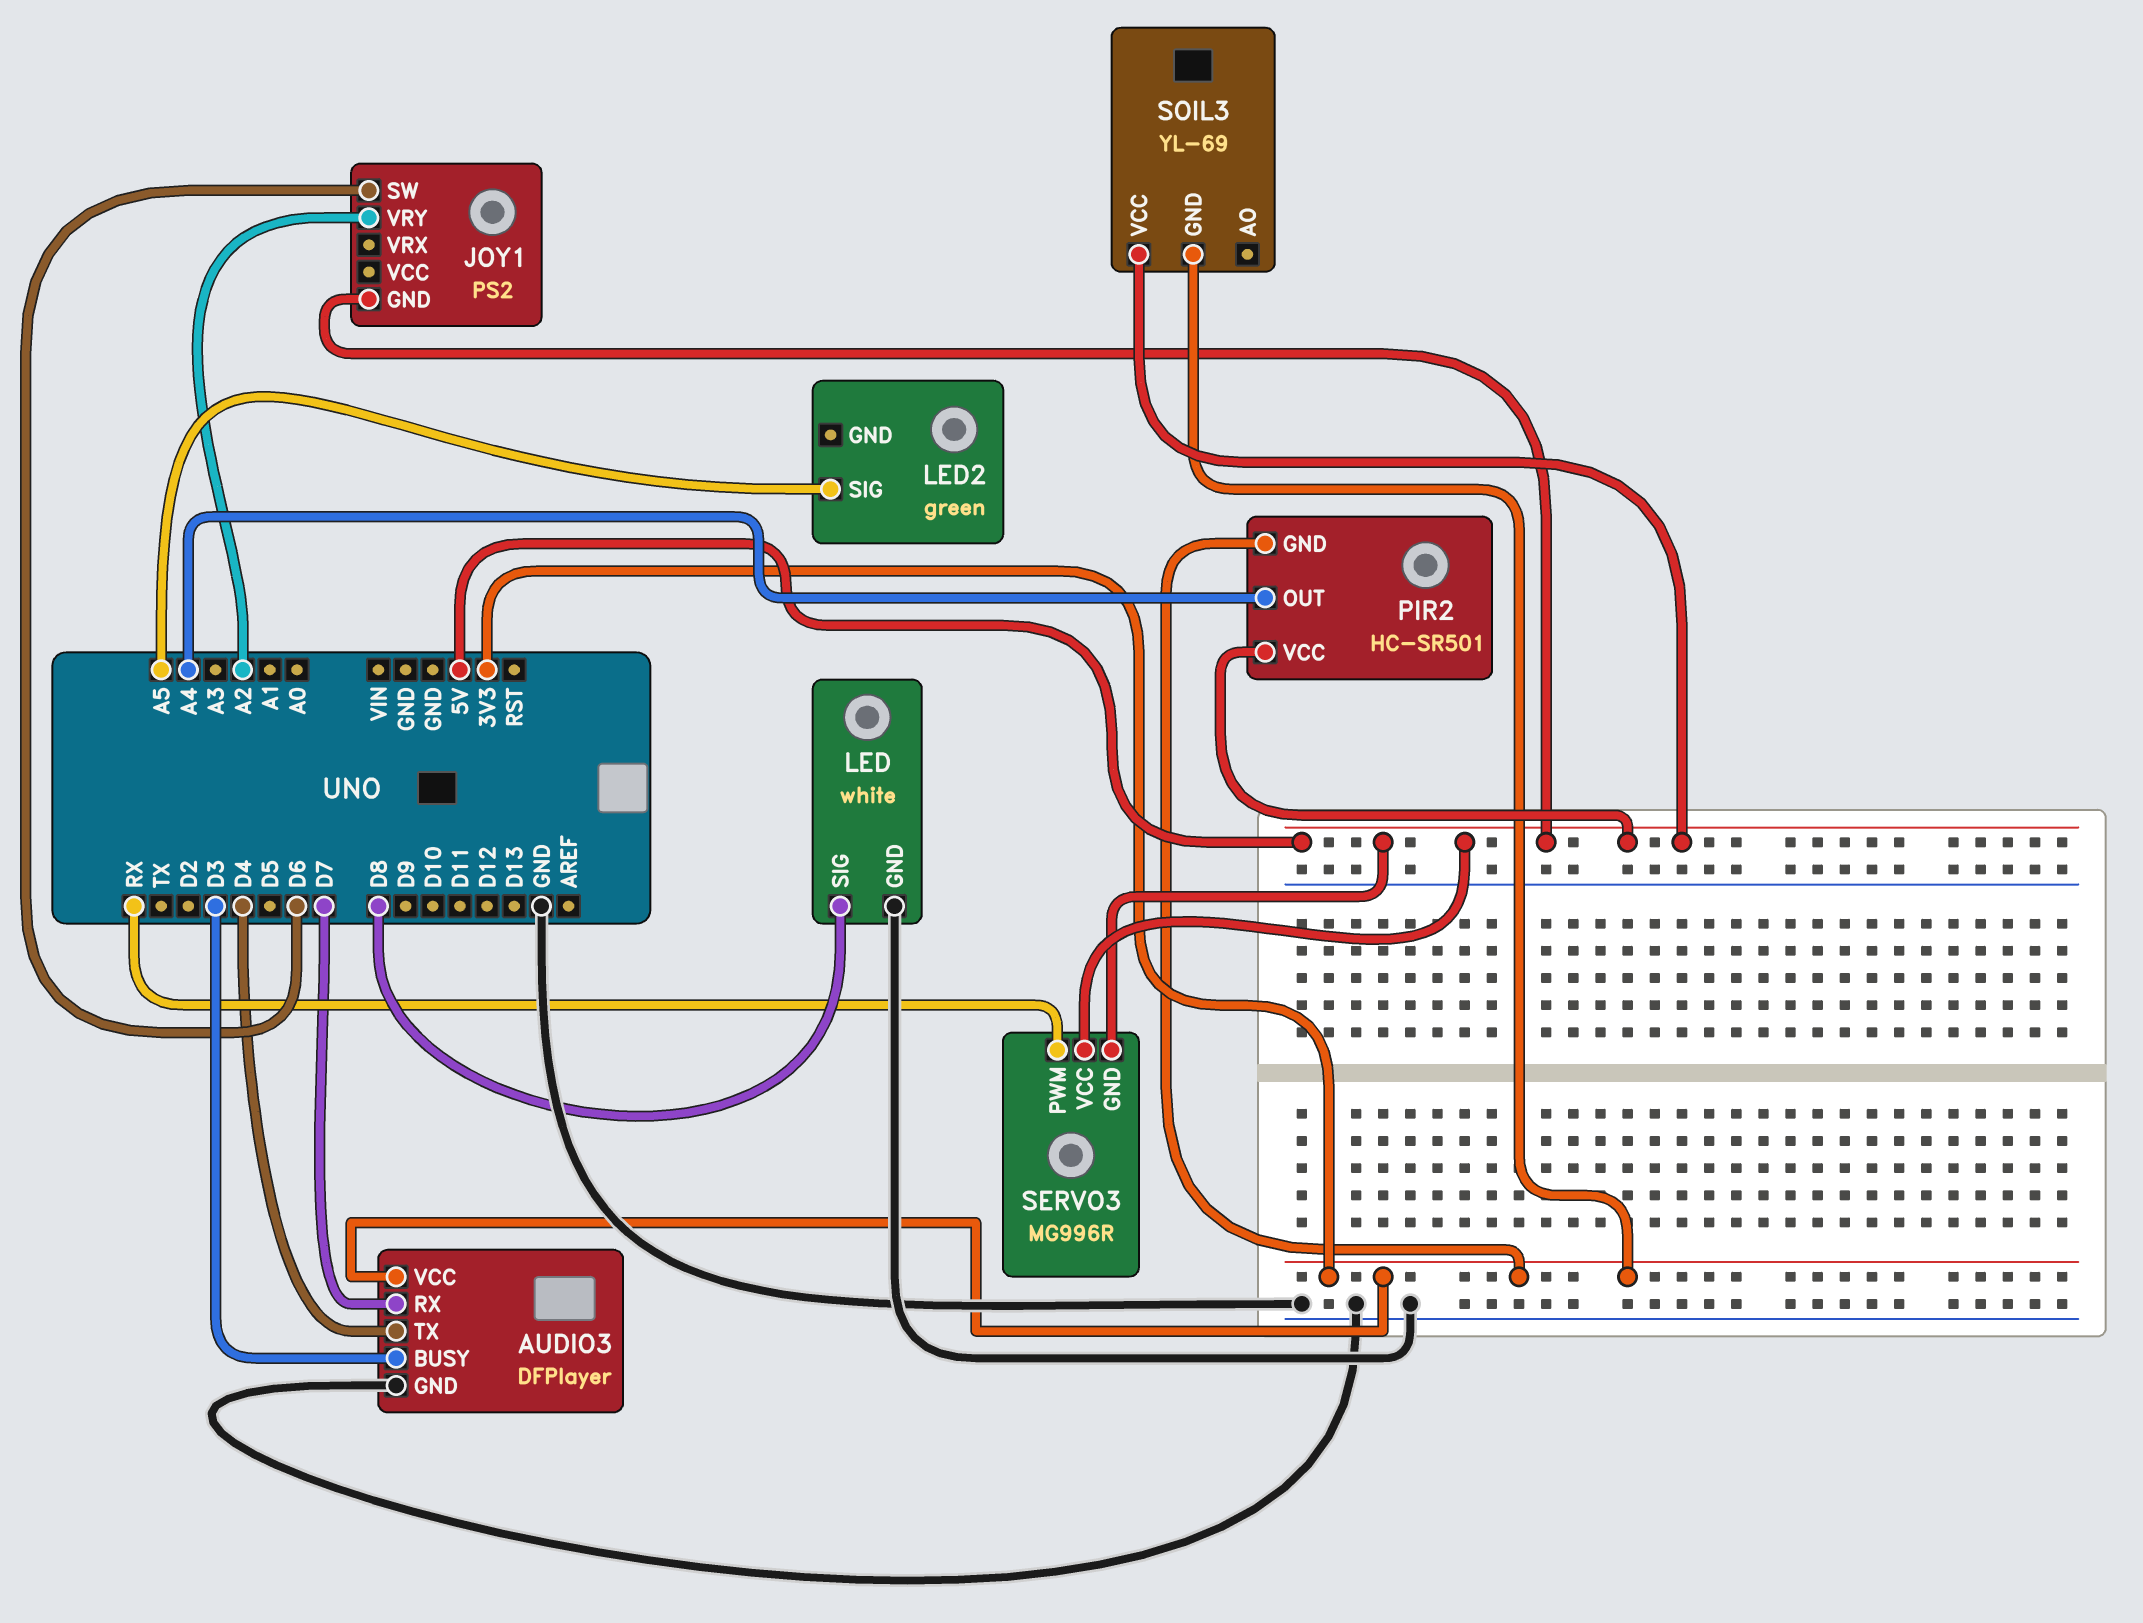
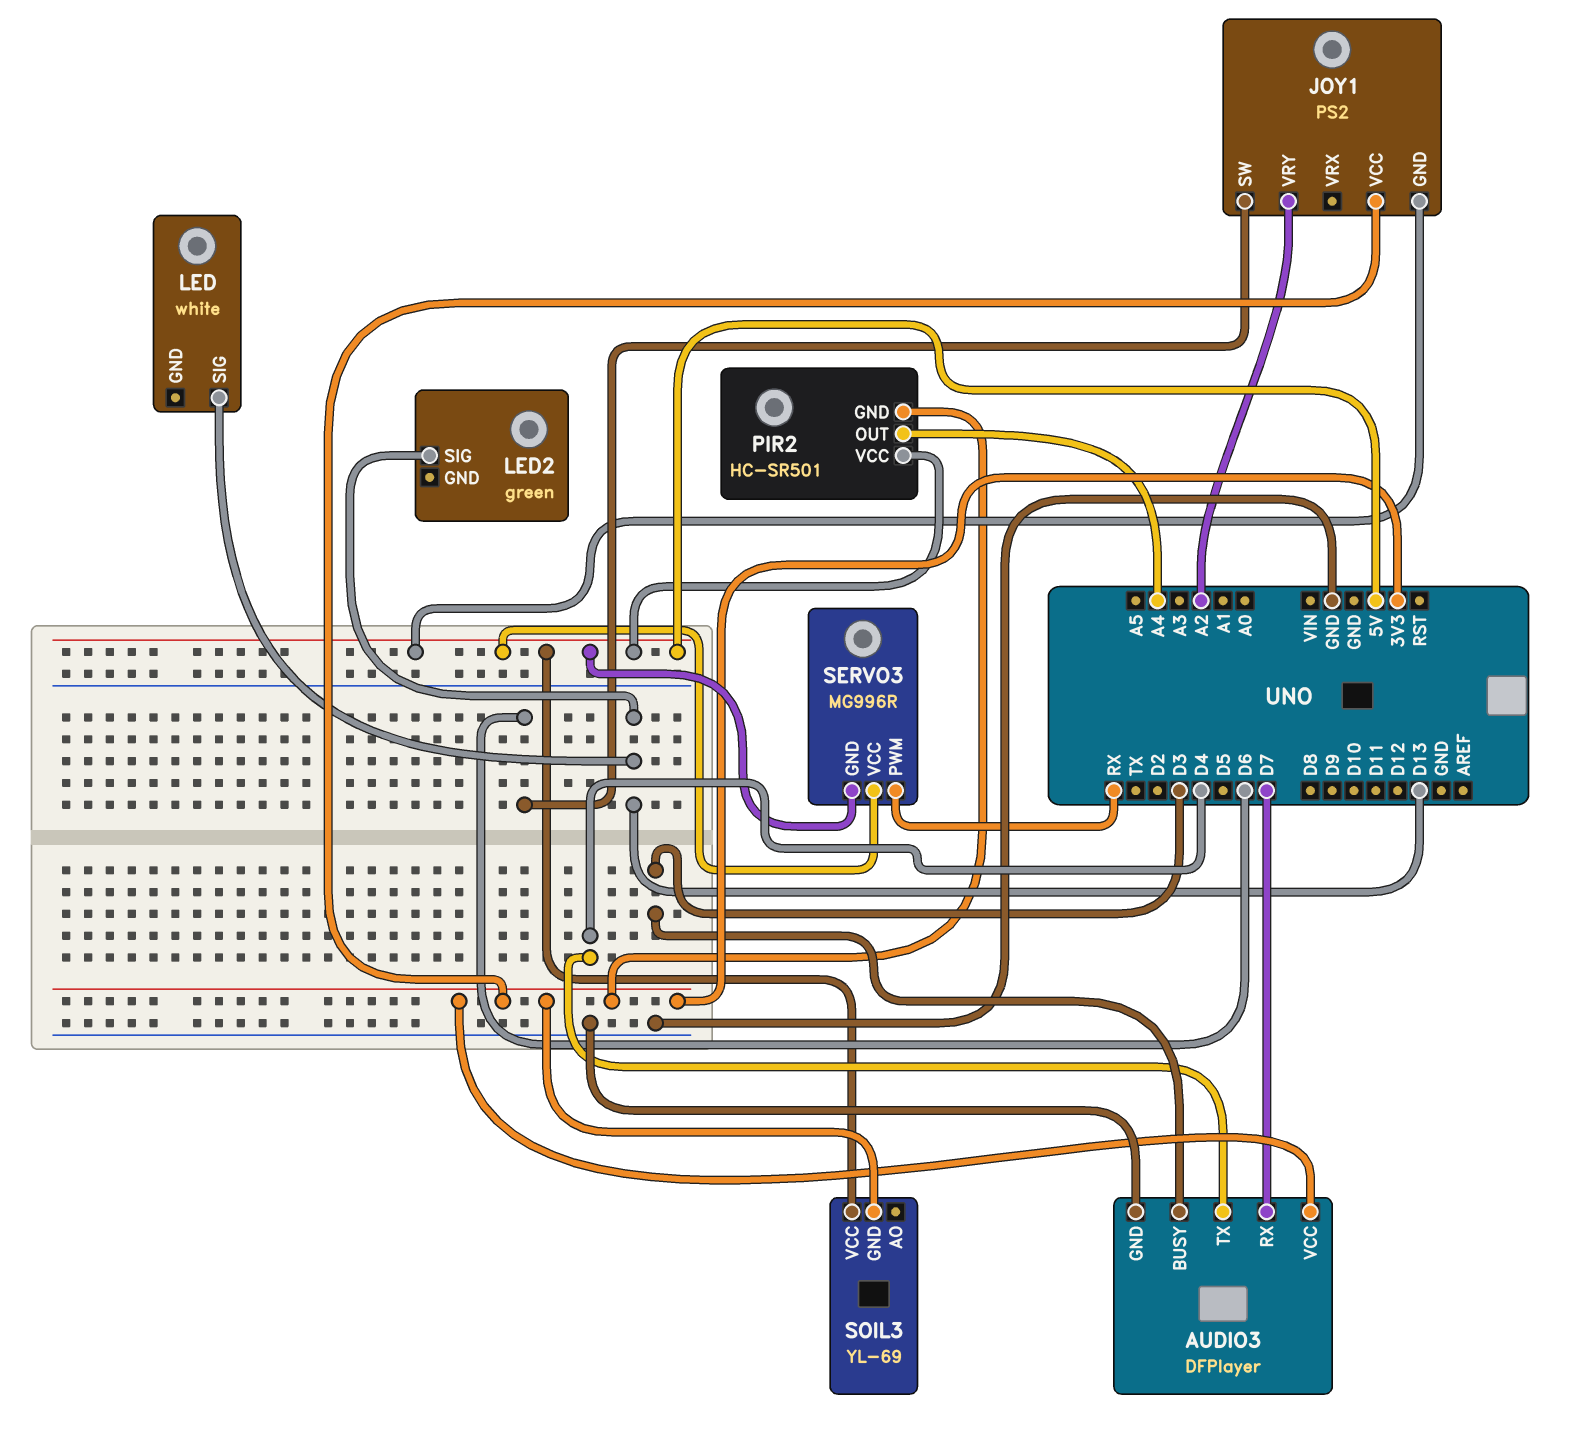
JOY1 pin VCC: none -> 3V3
LED pin GND: GND -> none
LED pin SIG: D8 -> D13
LED2 pin SIG: A5 -> D13

